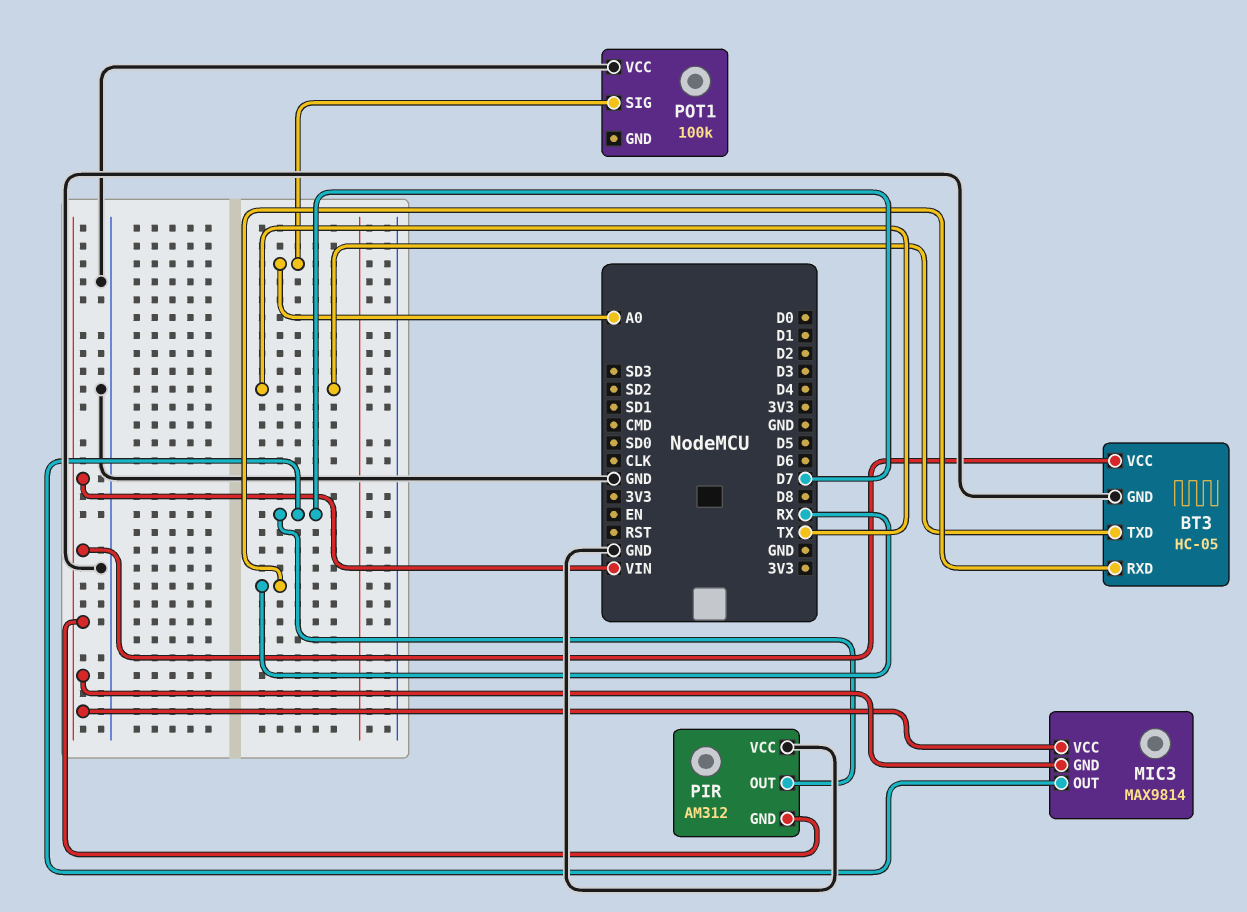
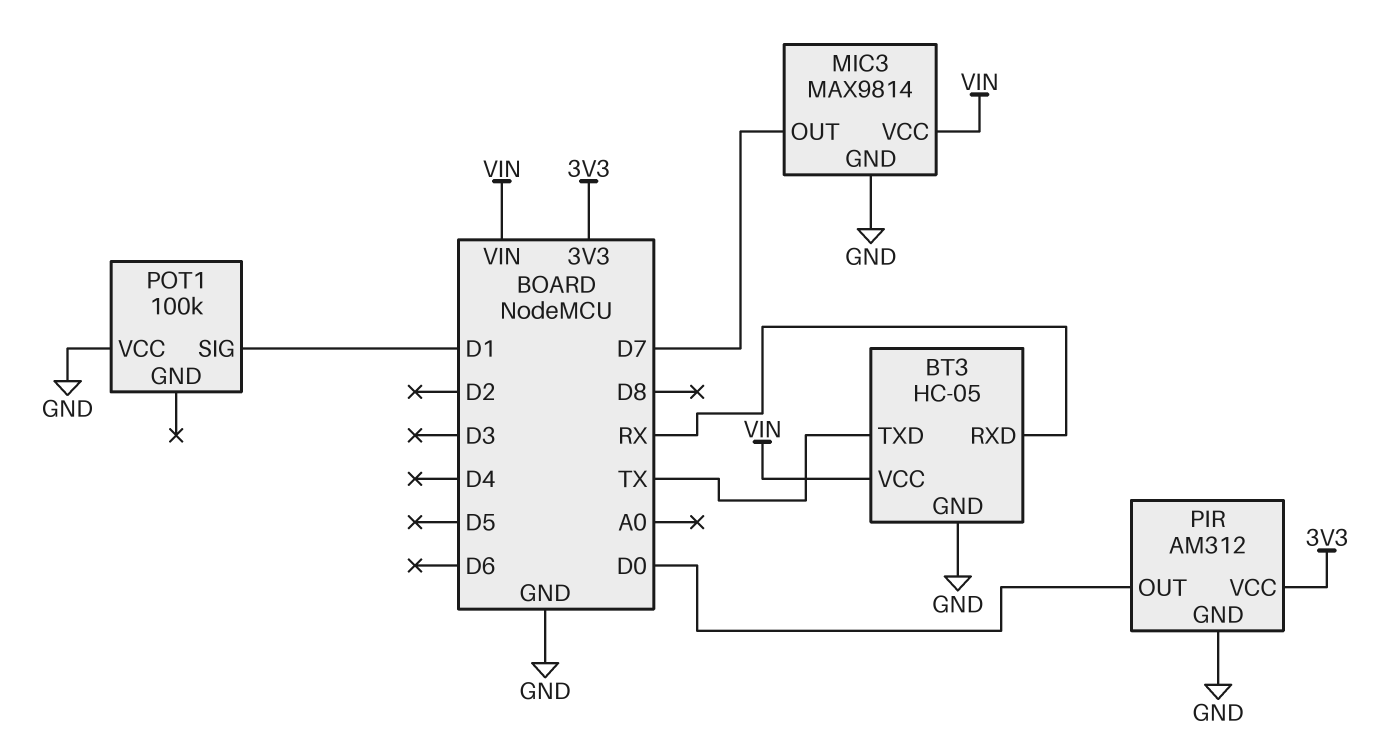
MIC3 pin GND: VIN -> GND
PIR pin GND: VIN -> GND
PIR pin OUT: D7 -> D0
PIR pin VCC: GND -> 3V3
POT1 pin SIG: A0 -> D1

